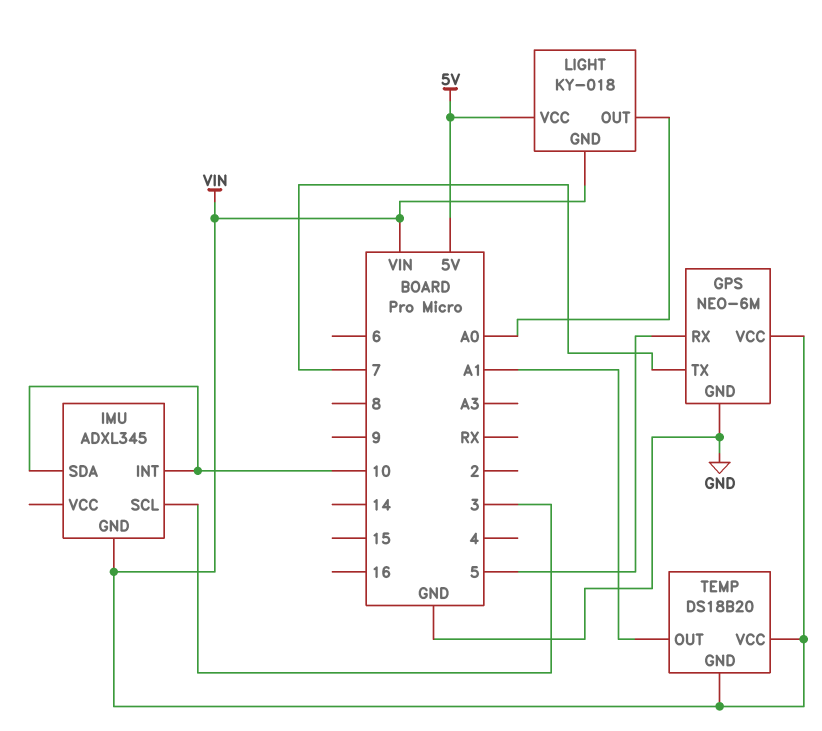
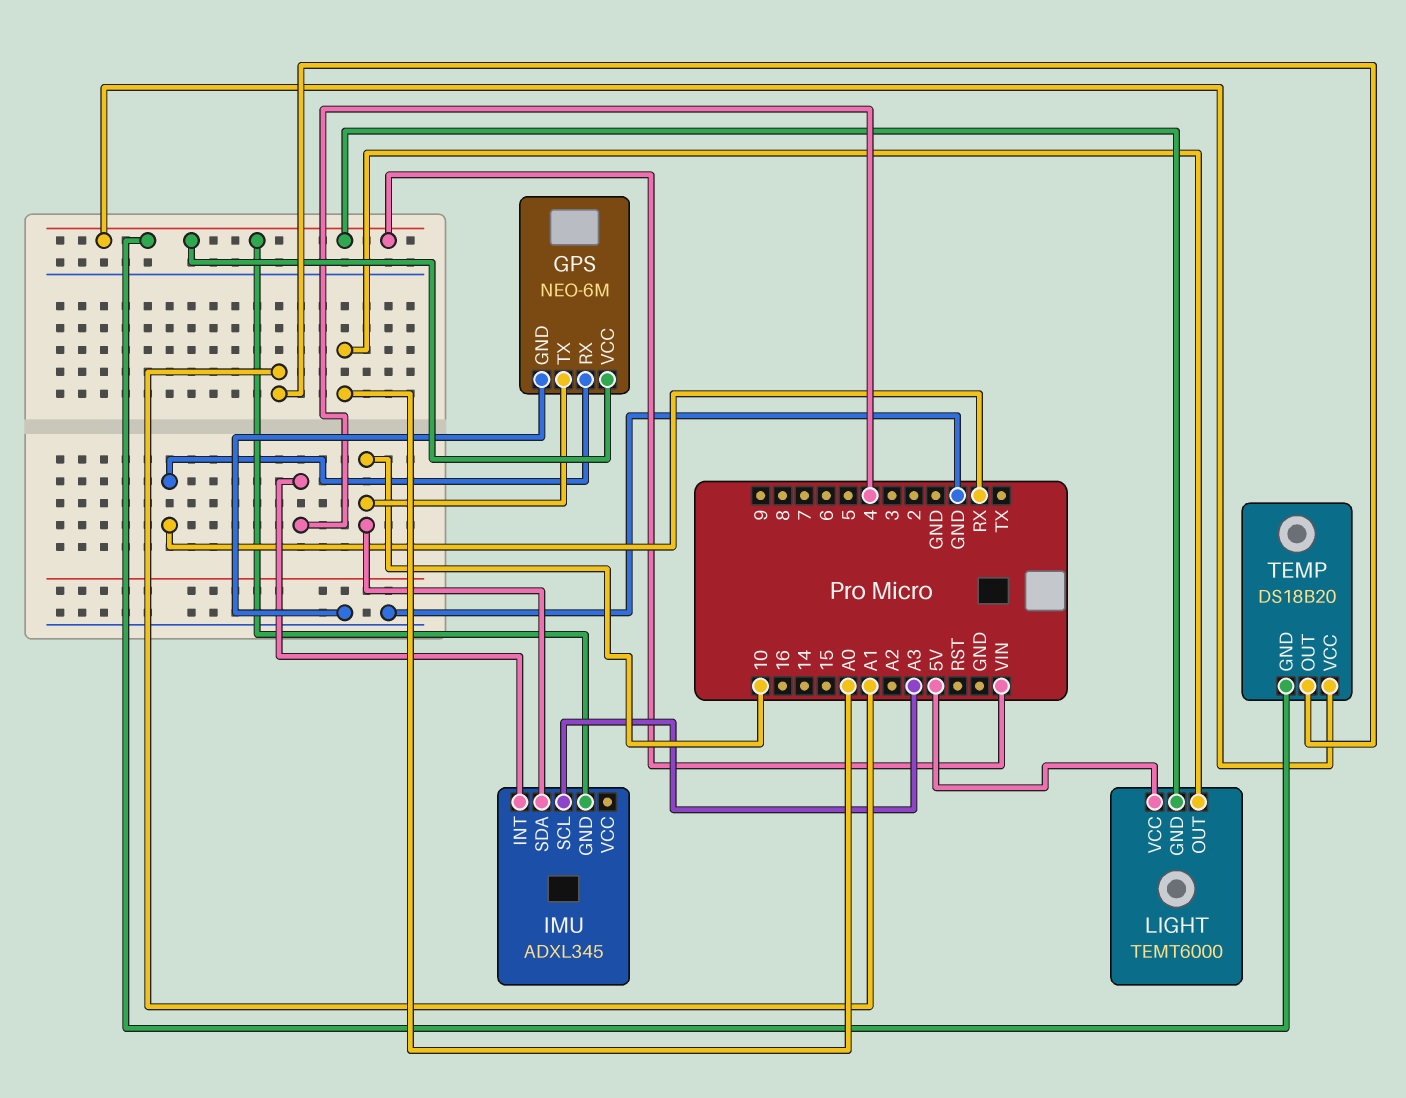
GPS pin RX: 5 -> RX
GPS pin TX: 7 -> 10
IMU pin INT: 10 -> 4
IMU pin SCL: 3 -> A3
LIGHT: KY-018 -> TEMT6000

